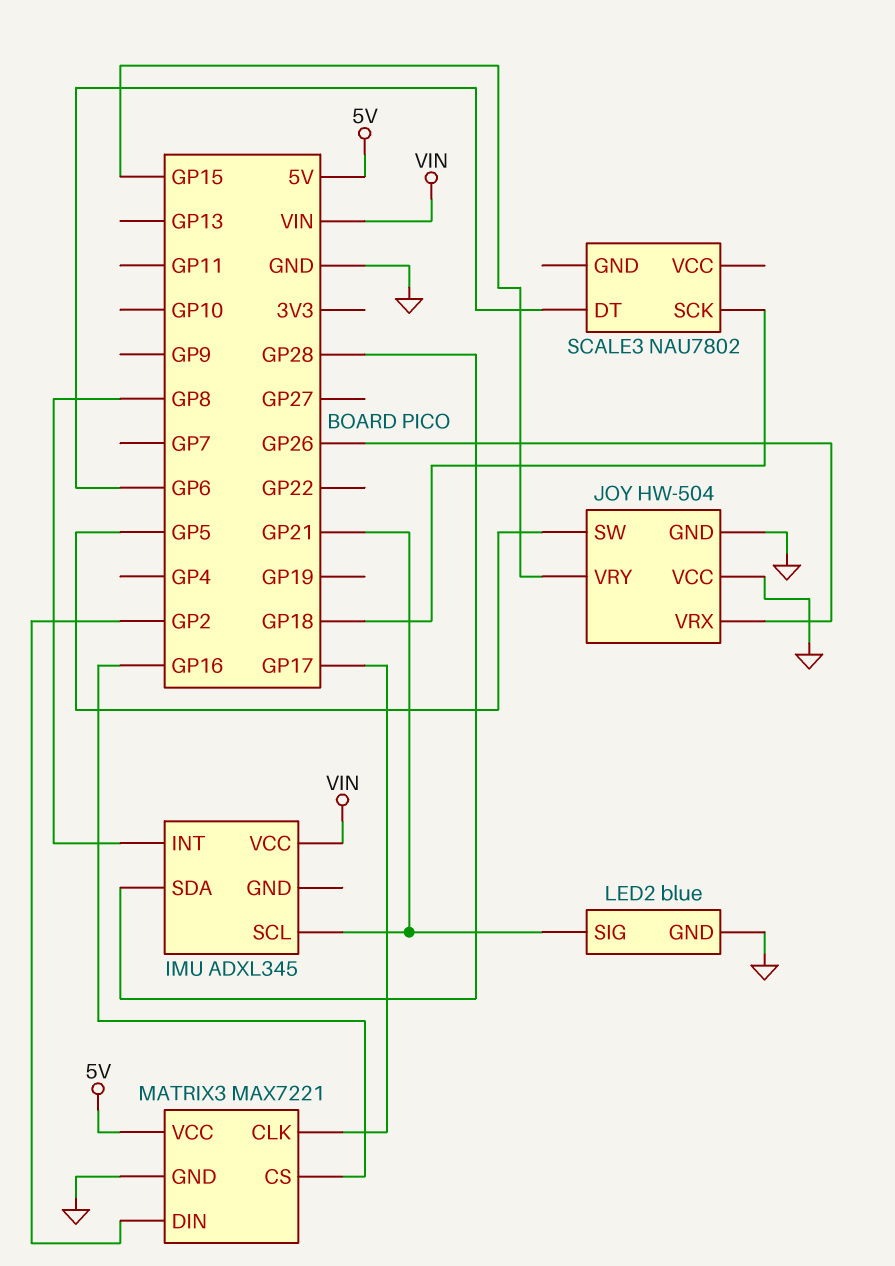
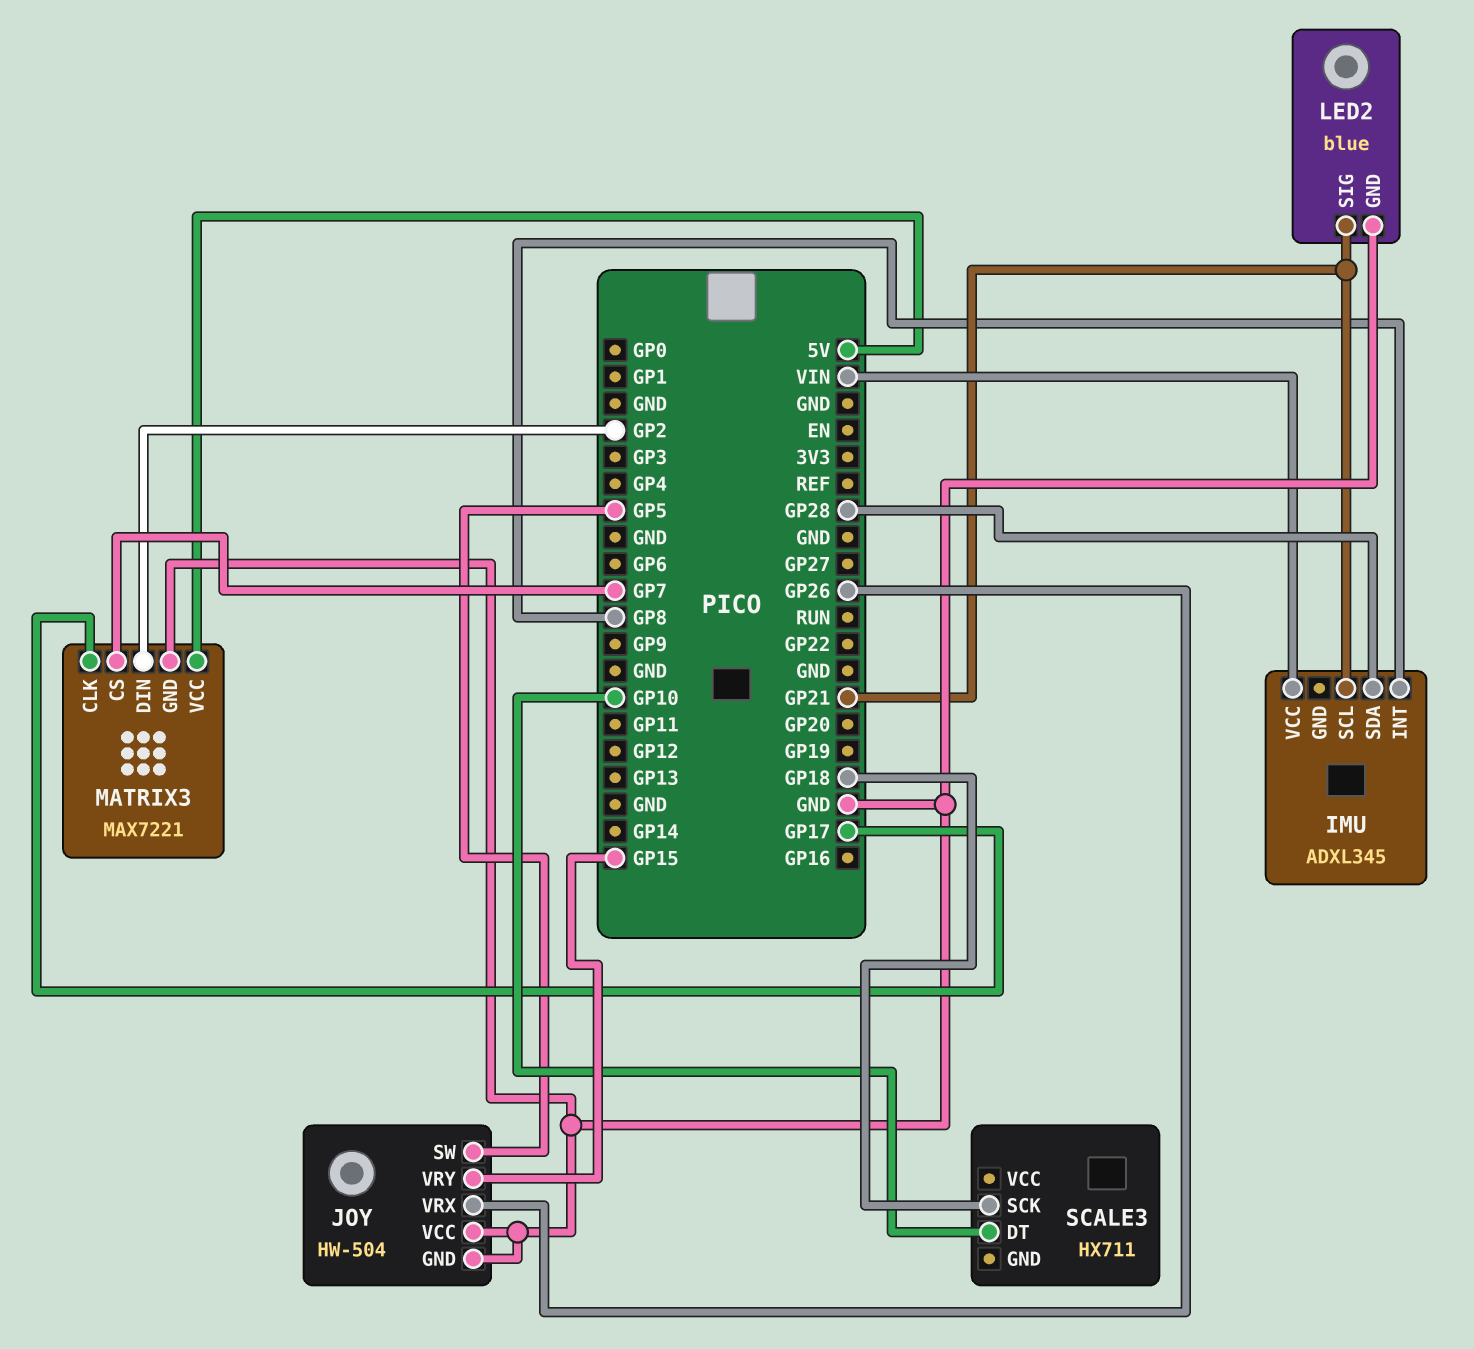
MATRIX3 pin CS: GP16 -> GP7
SCALE3: NAU7802 -> HX711
SCALE3 pin DT: GP6 -> GP10

